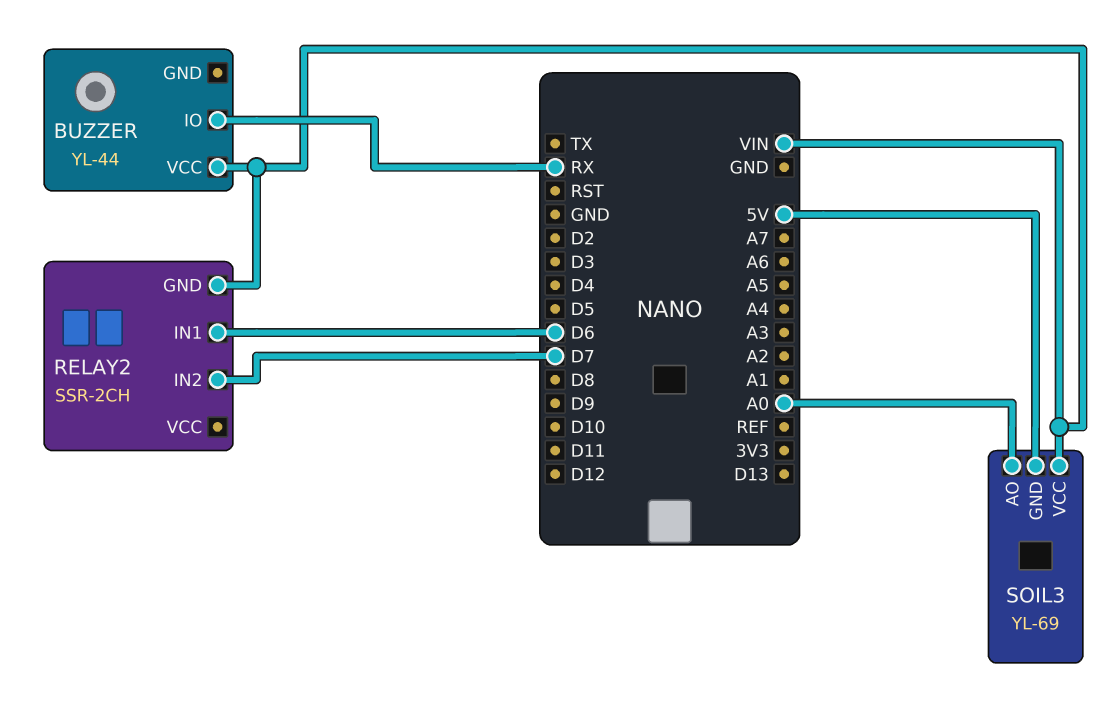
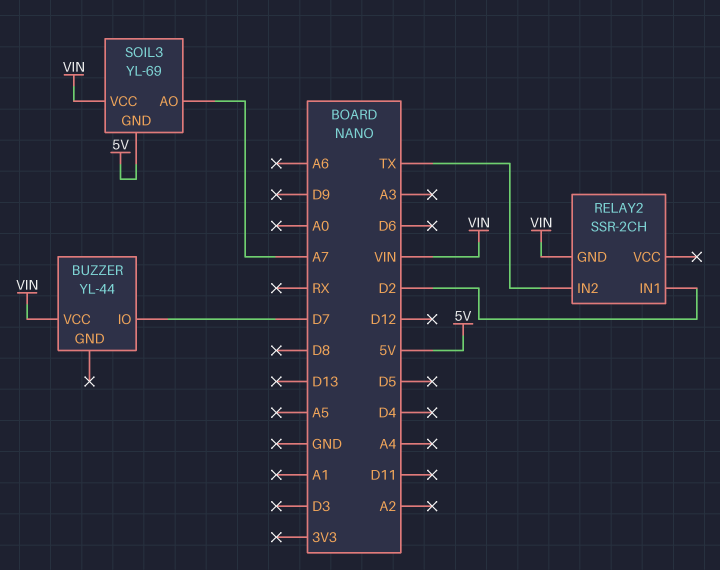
BUZZER pin IO: RX -> D7
RELAY2 pin IN1: D6 -> D2
RELAY2 pin IN2: D7 -> TX
SOIL3 pin AO: A0 -> A7

